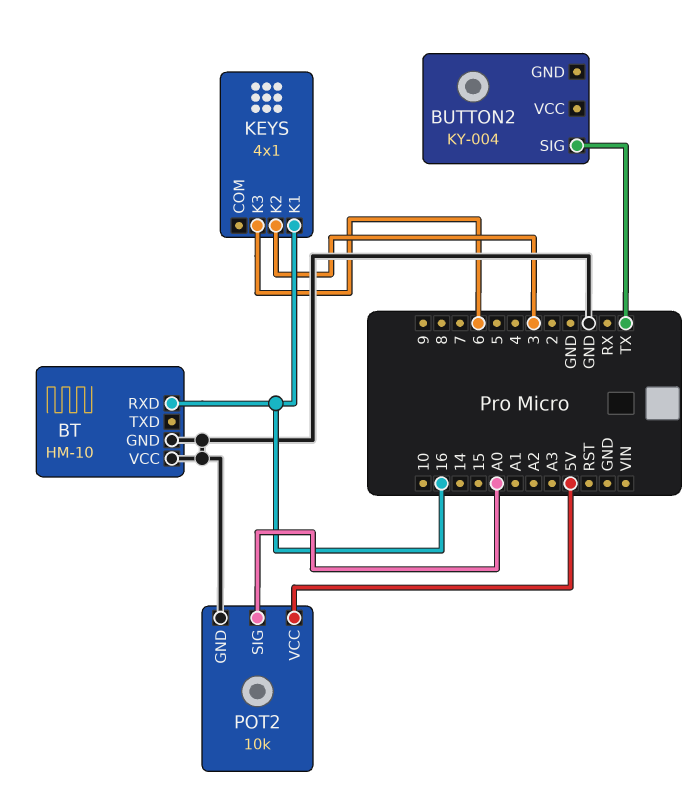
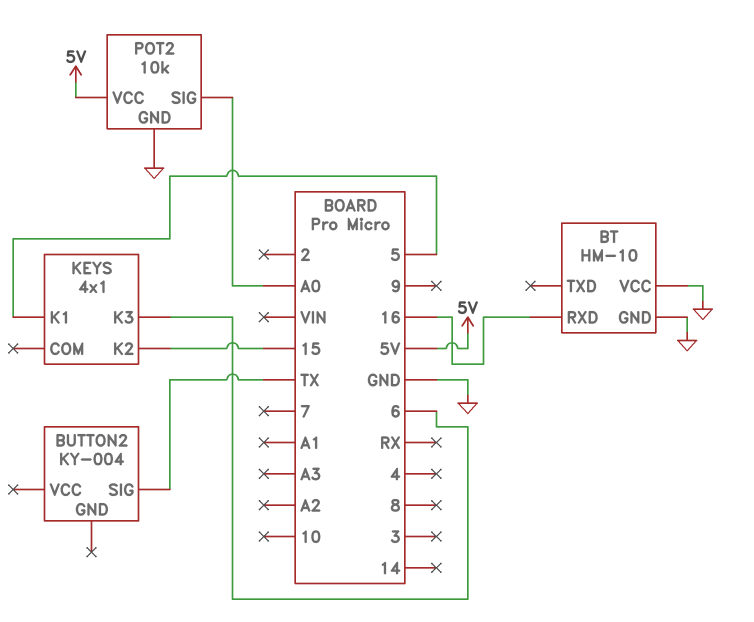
KEYS pin K1: 16 -> 5
KEYS pin K2: 3 -> 15

